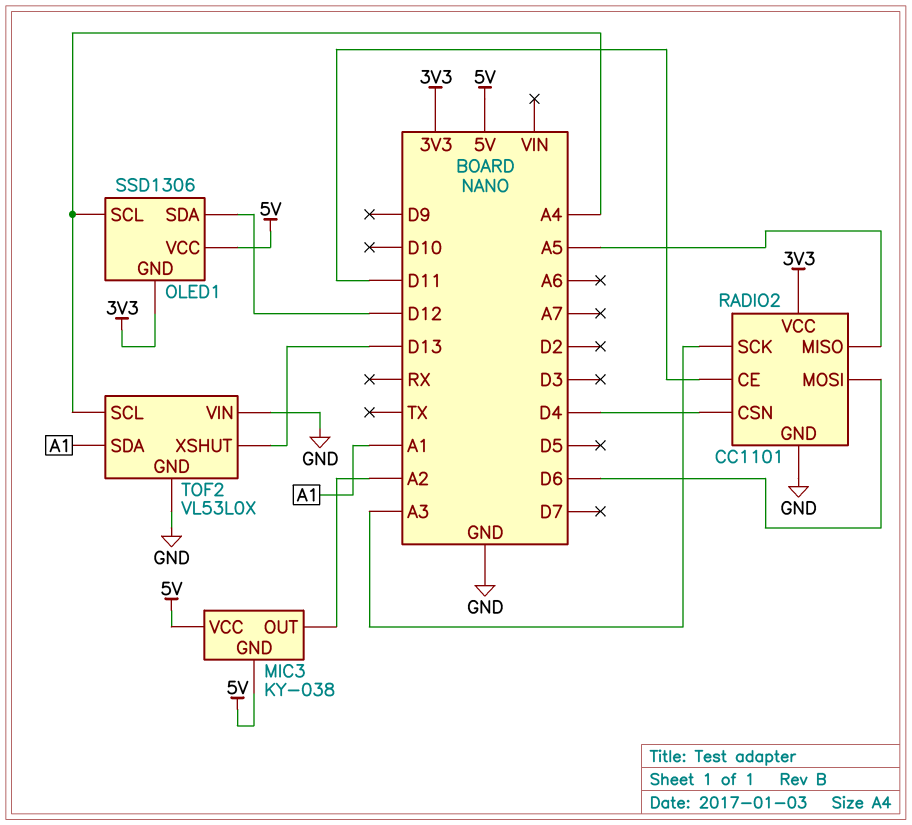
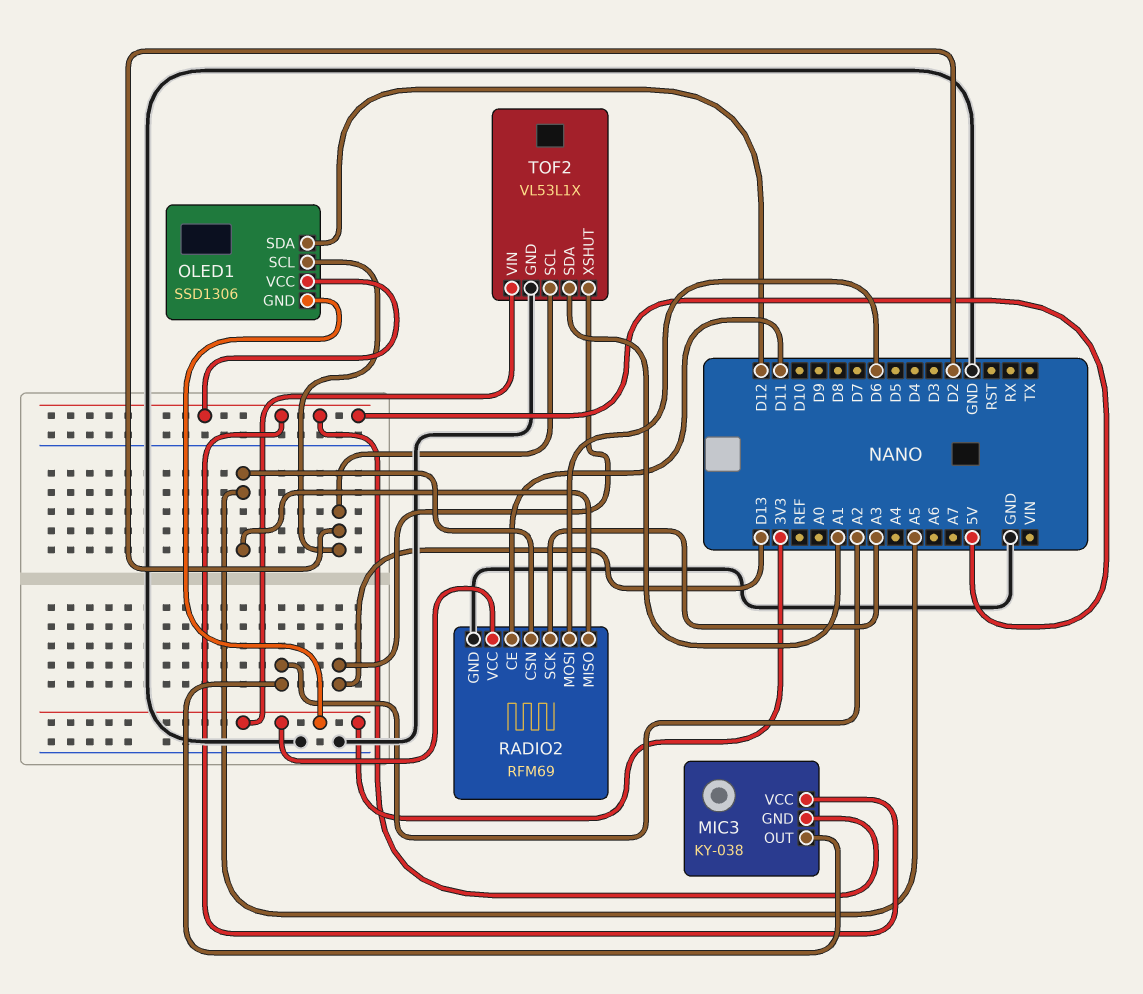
OLED1 pin SCL: A4 -> D2
RADIO2: CC1101 -> RFM69
RADIO2 pin CSN: D4 -> A5
TOF2: VL53L0X -> VL53L1X
TOF2 pin SCL: A4 -> D2
TOF2 pin VIN: GND -> 3V3

